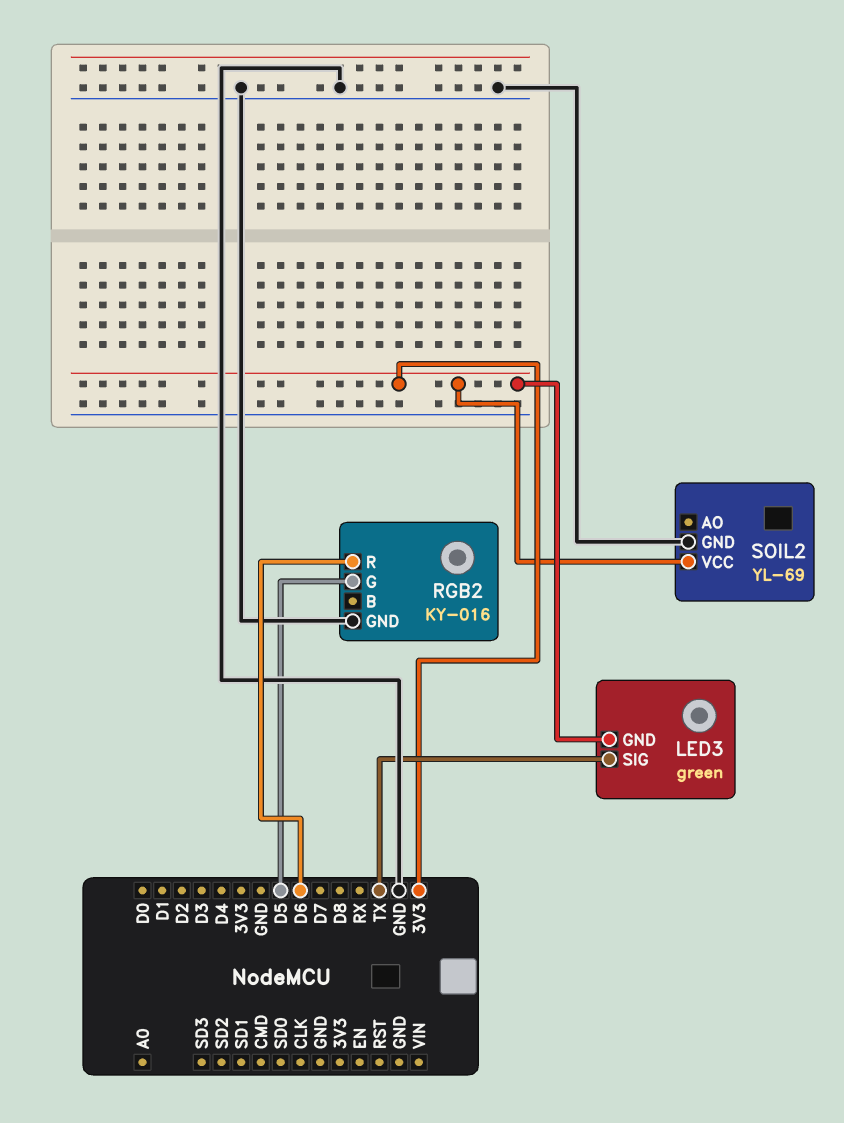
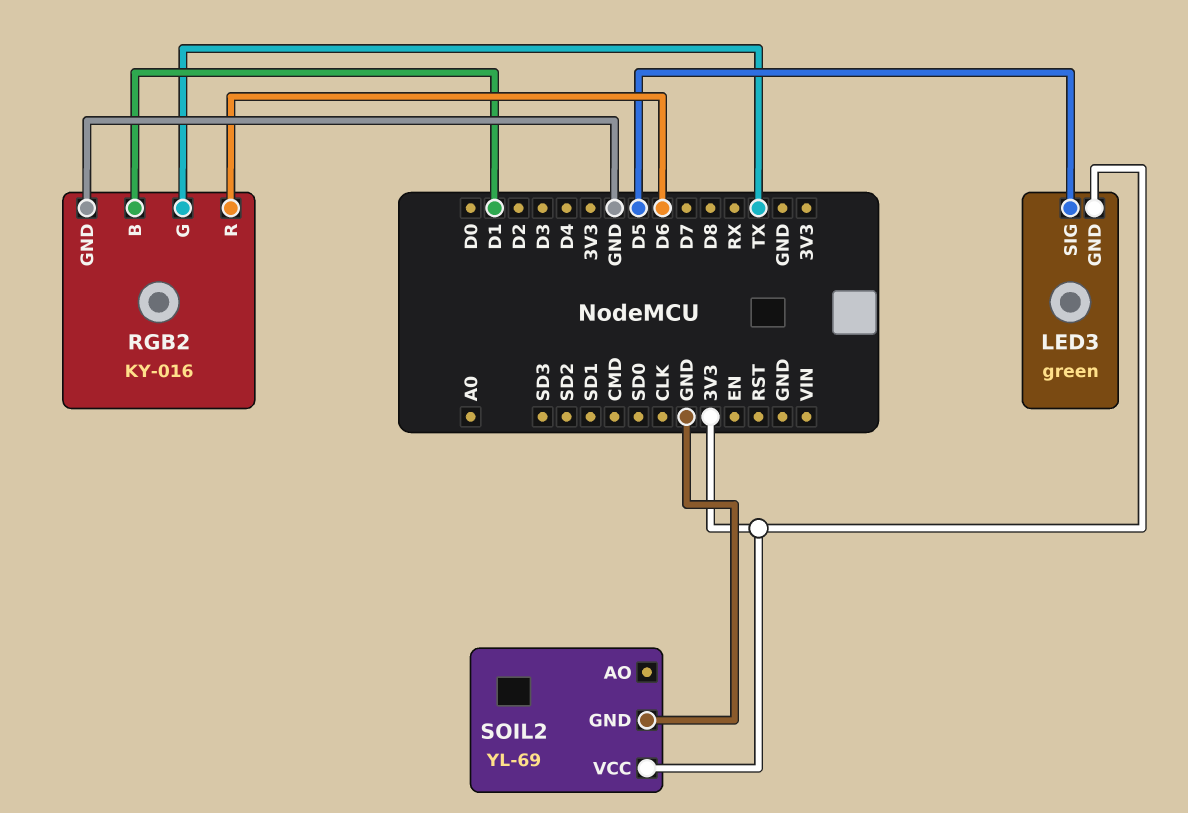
LED3 pin SIG: TX -> D5
RGB2 pin B: none -> D1
RGB2 pin G: D5 -> TX

